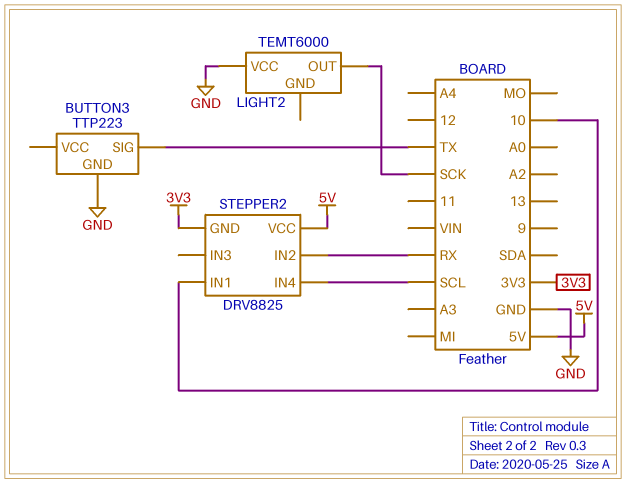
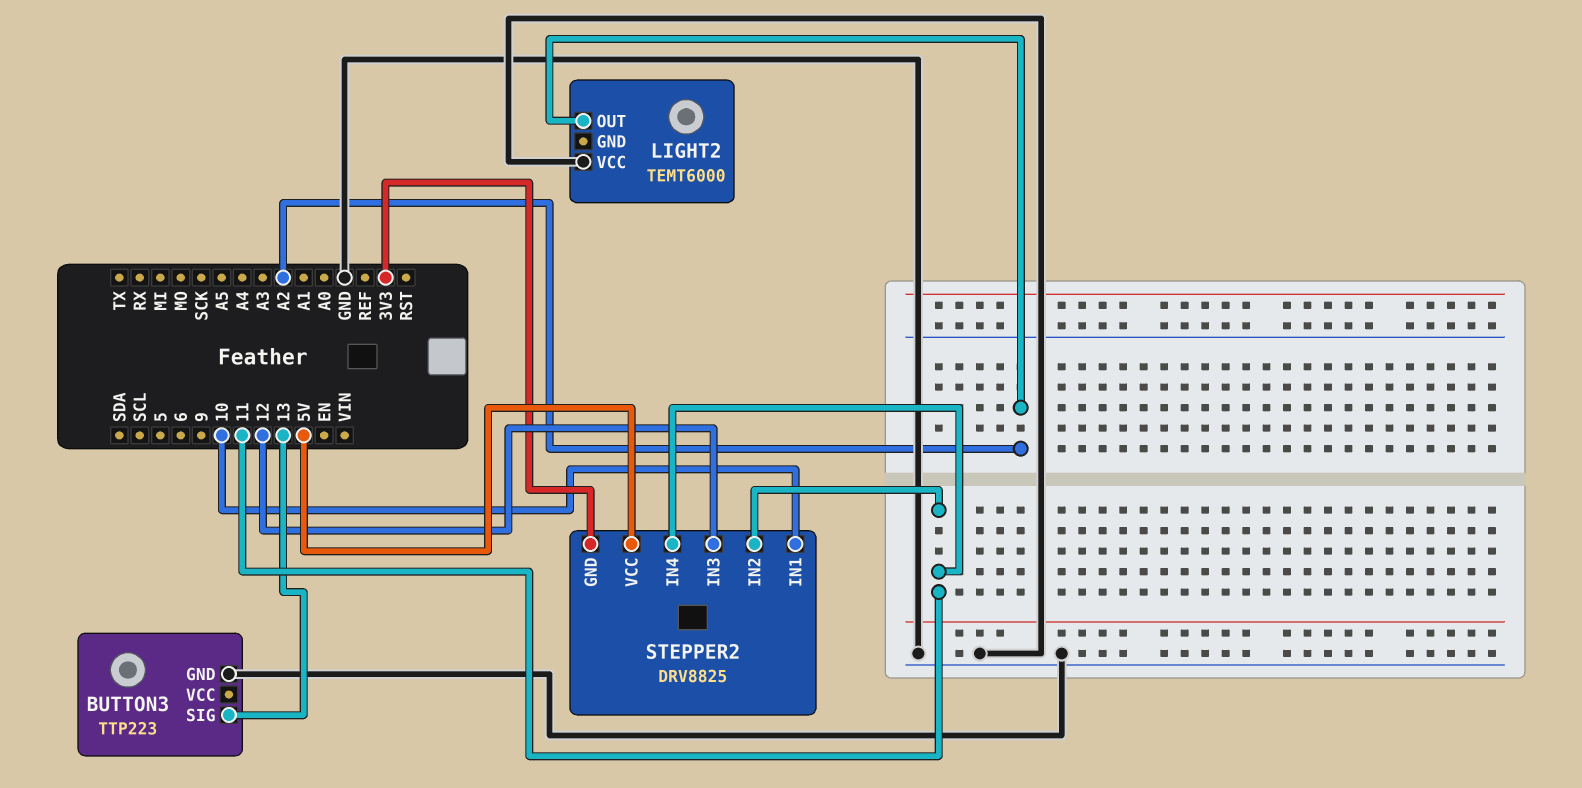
BUTTON3 pin SIG: TX -> 13
LIGHT2 pin OUT: SCK -> A2
STEPPER2 pin IN2: RX -> 11
STEPPER2 pin IN3: none -> 12
STEPPER2 pin IN4: SCL -> 11

